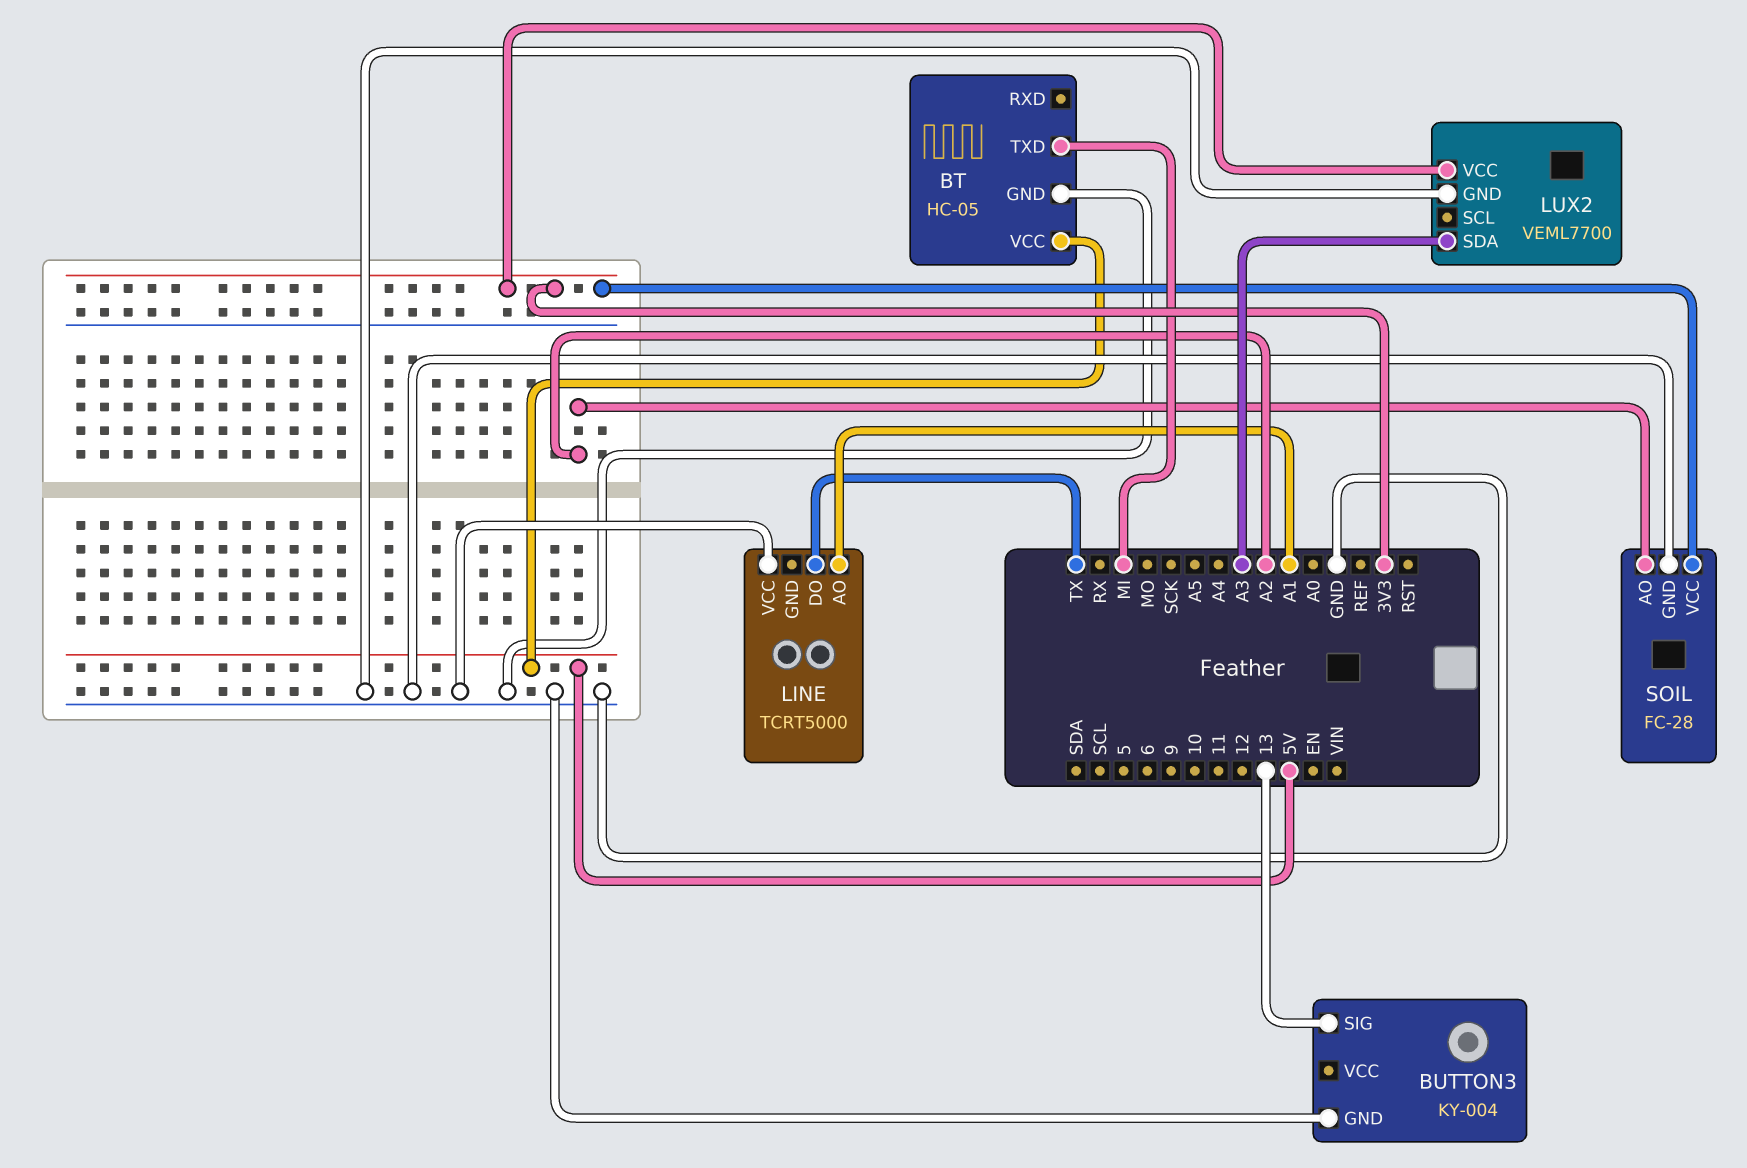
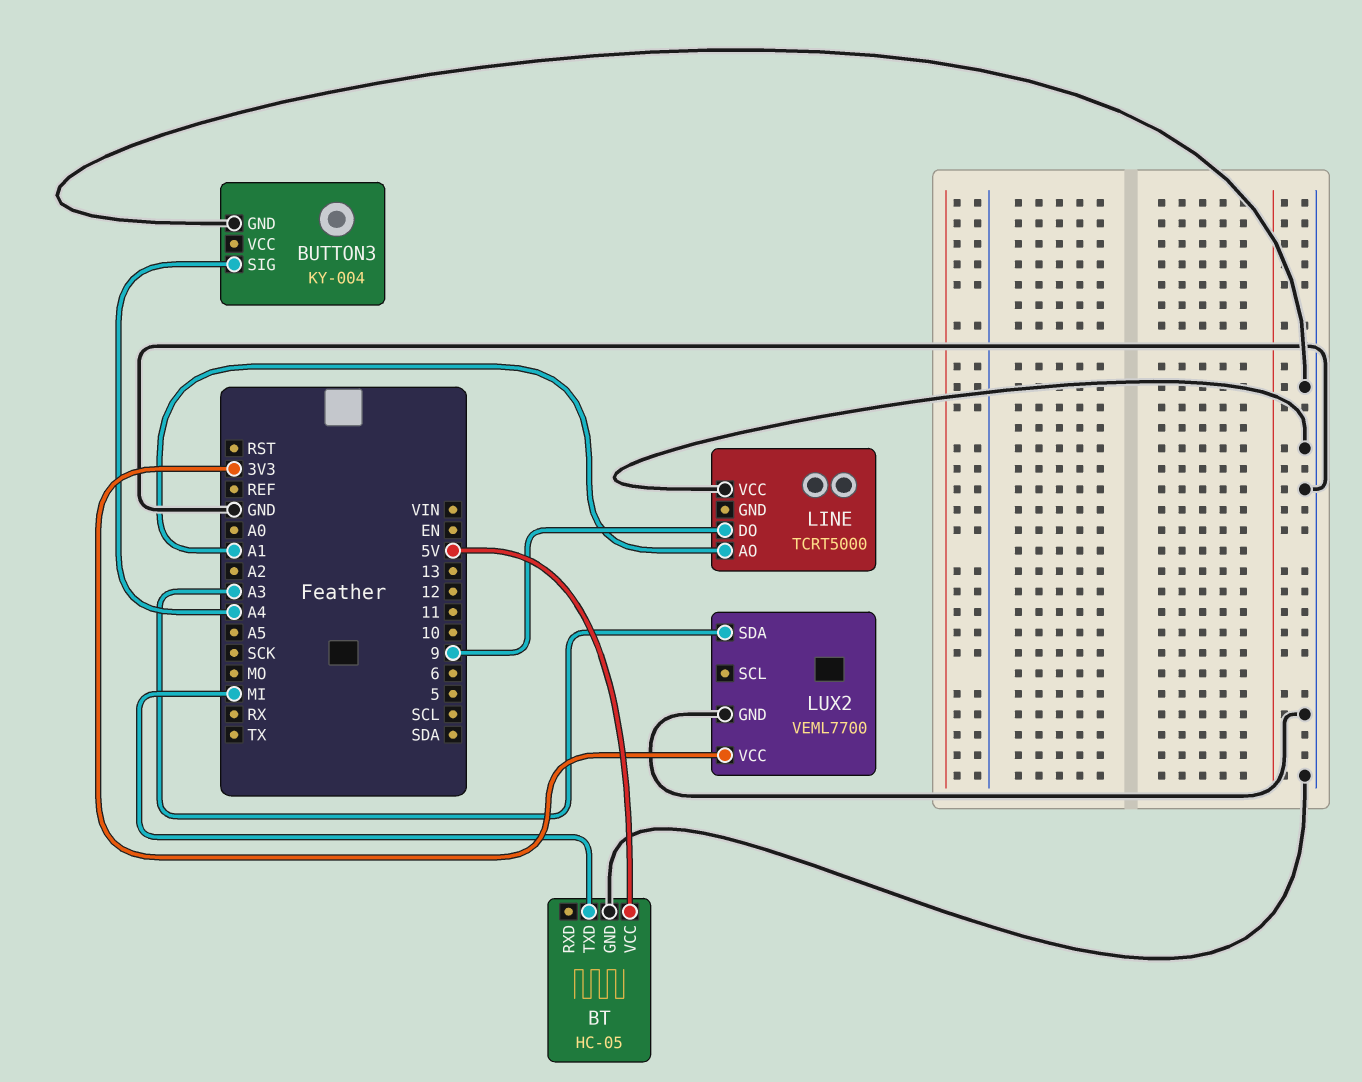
BUTTON3 pin SIG: 13 -> A4
LINE pin DO: TX -> 9
SOIL: FC-28 -> none
SOIL pin AO: A2 -> none
SOIL pin GND: GND -> none
SOIL pin VCC: 3V3 -> none

